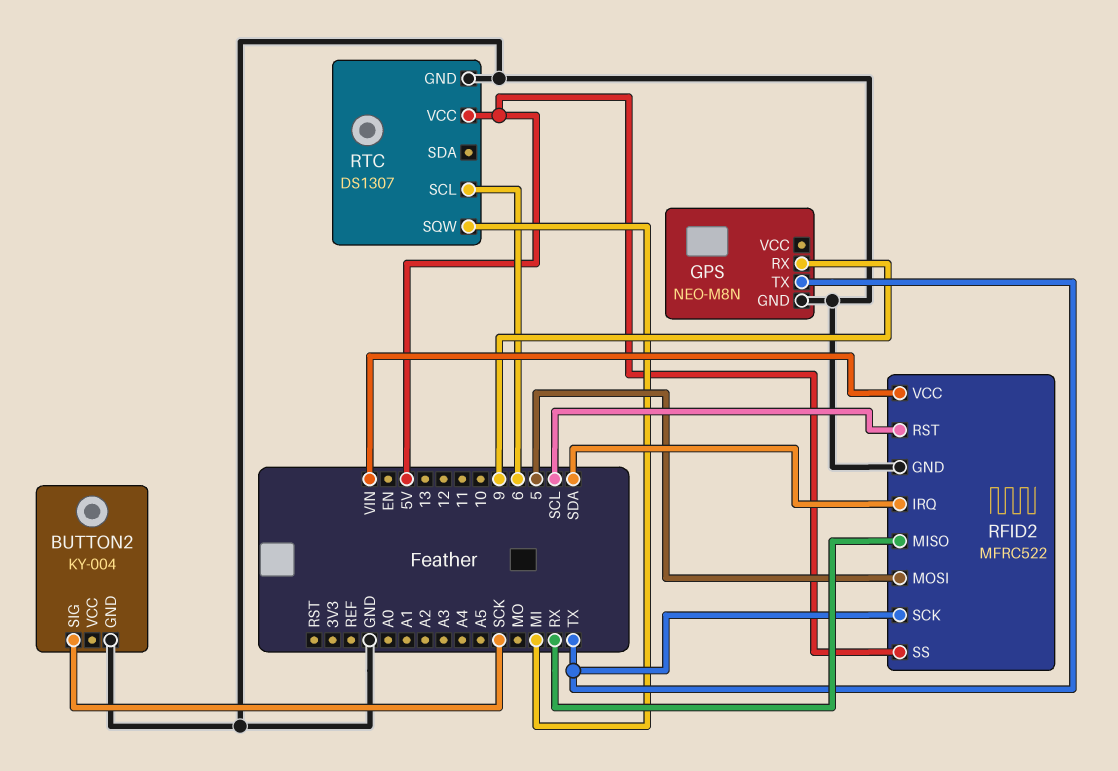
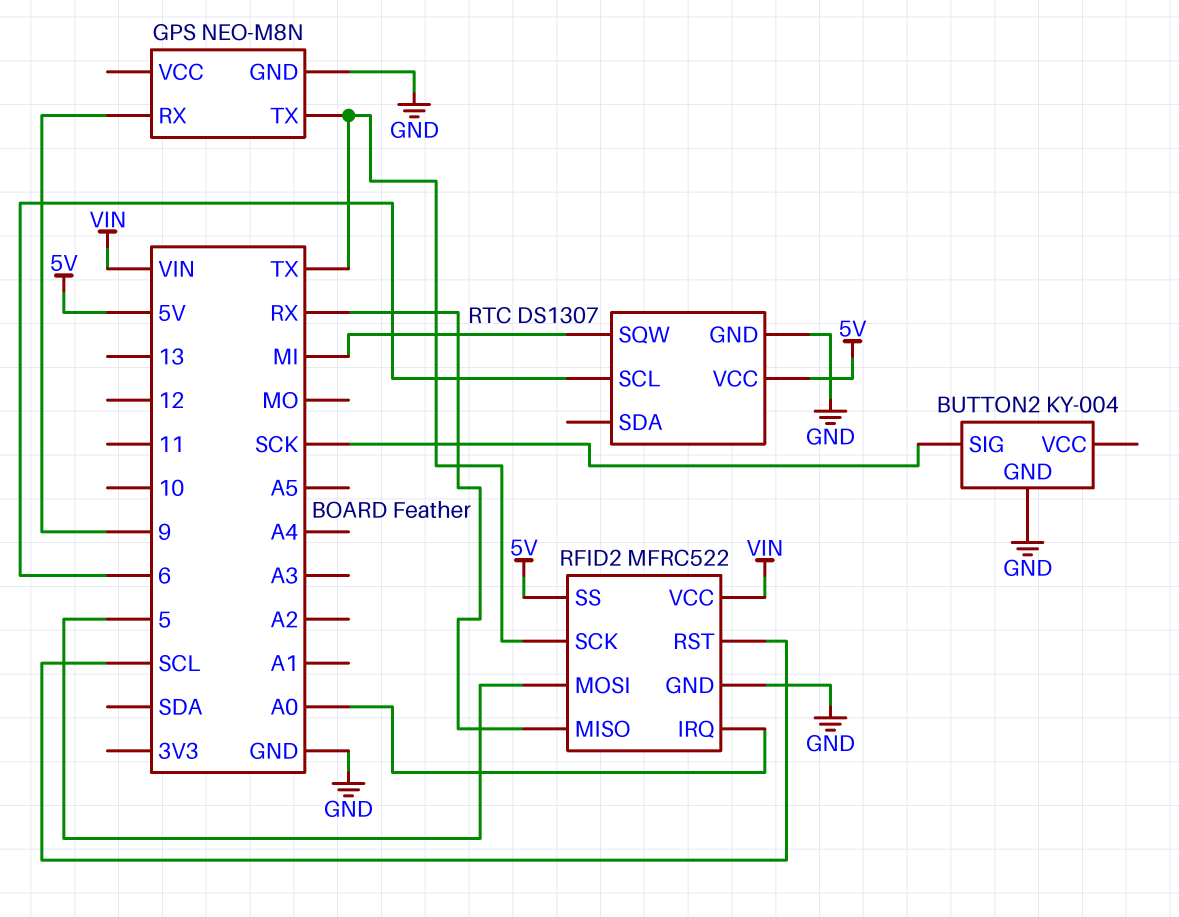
RFID2 pin IRQ: SDA -> A0

